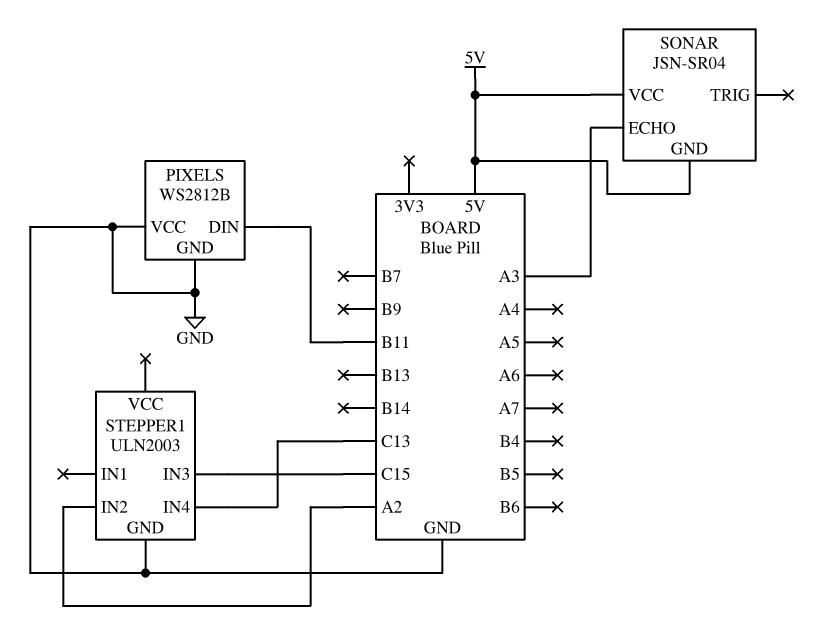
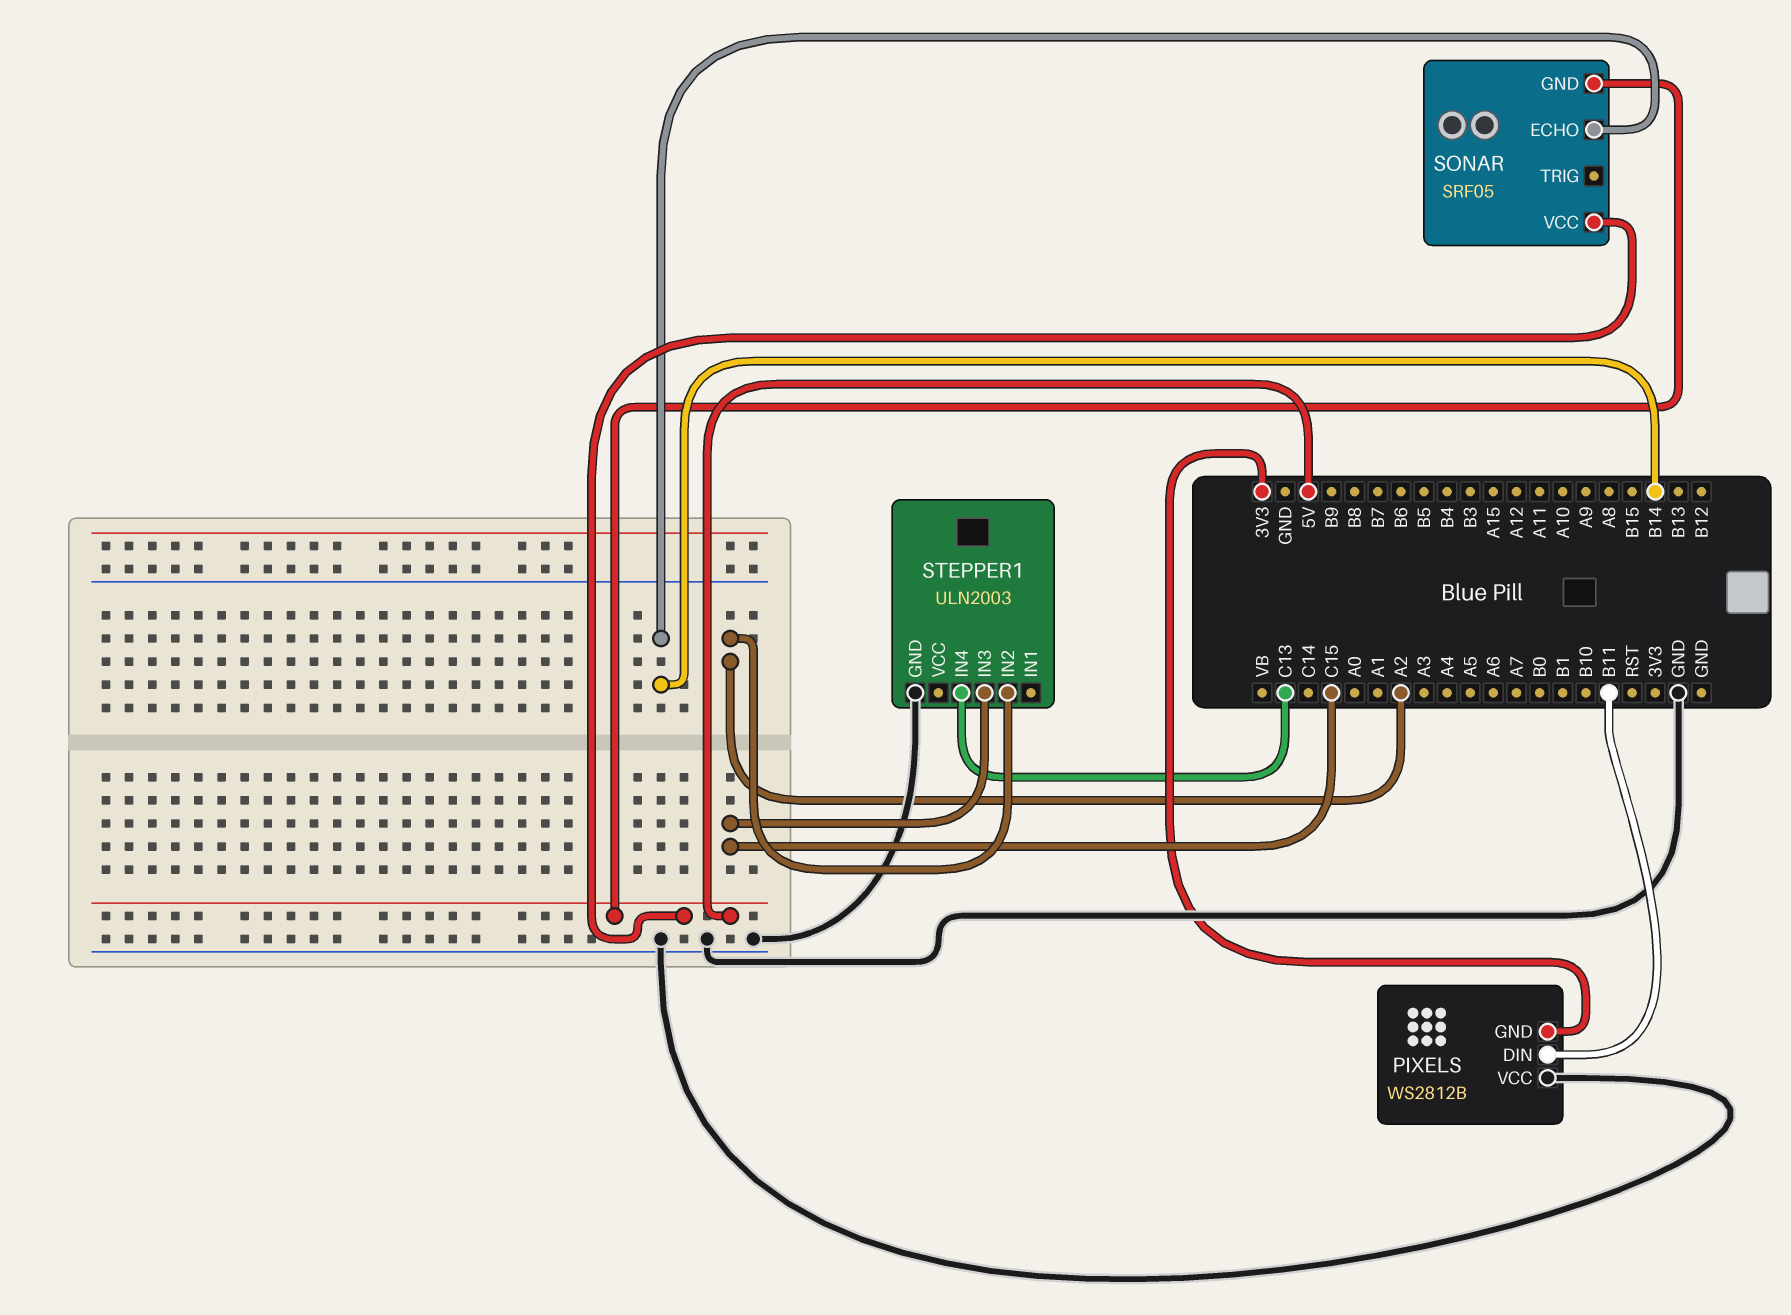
PIXELS pin GND: GND -> 3V3
SONAR: JSN-SR04 -> SRF05
SONAR pin ECHO: A3 -> B14

